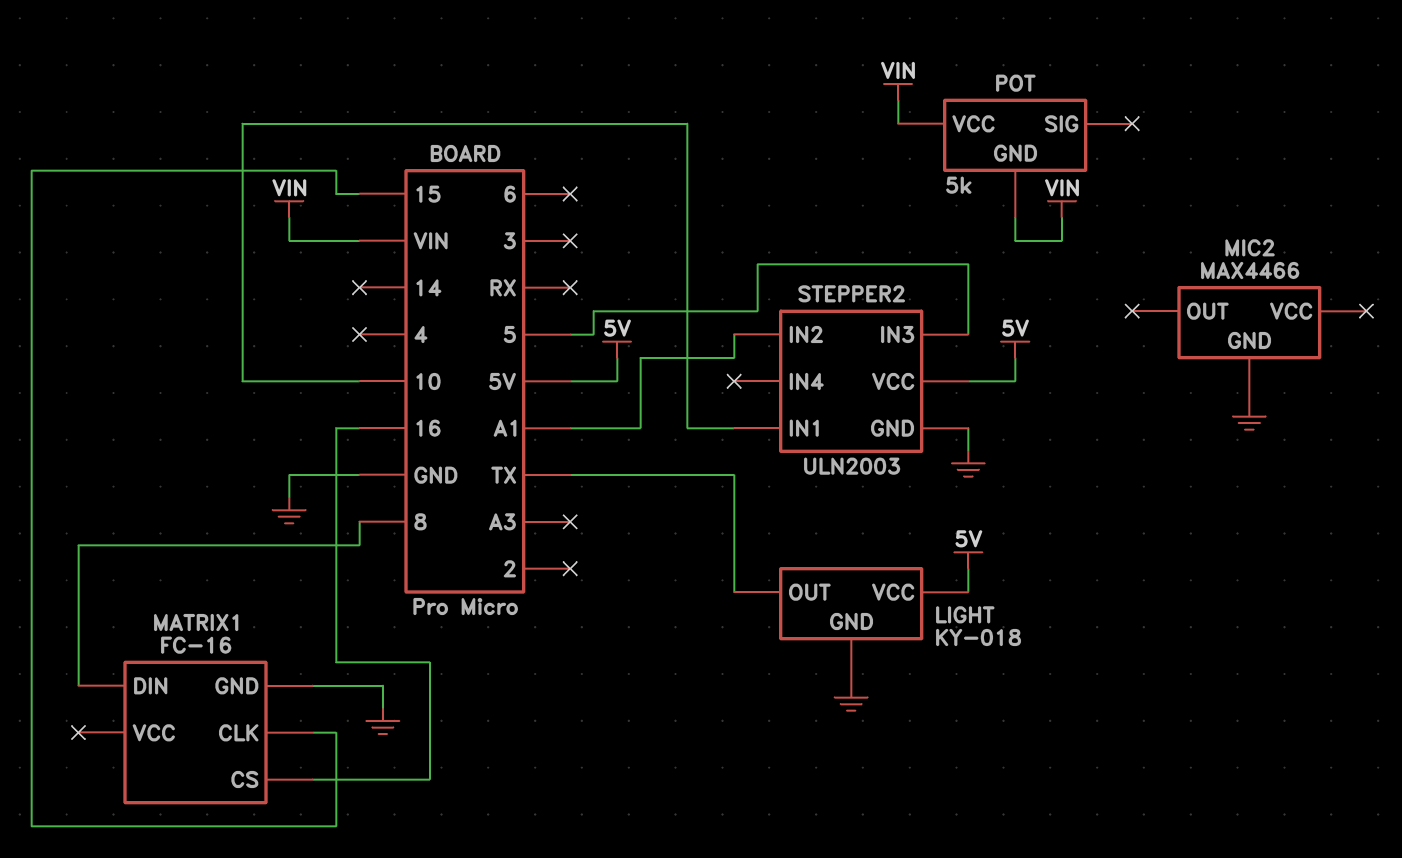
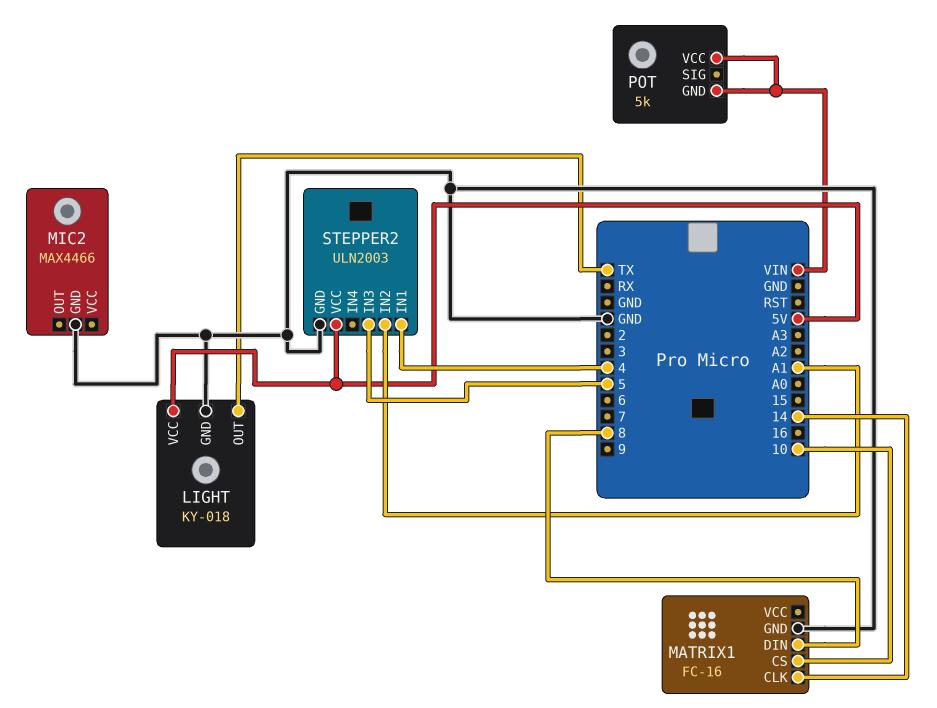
MATRIX1 pin CLK: 15 -> 14
MATRIX1 pin CS: 16 -> 10
STEPPER2 pin IN1: 10 -> 4

